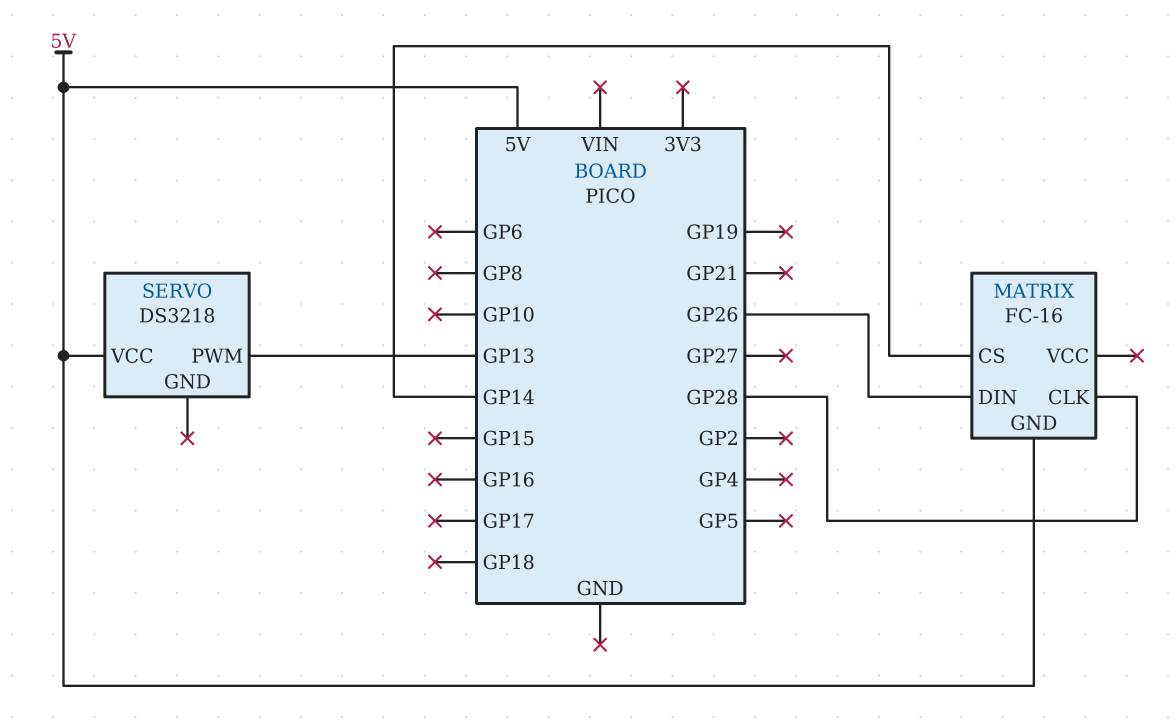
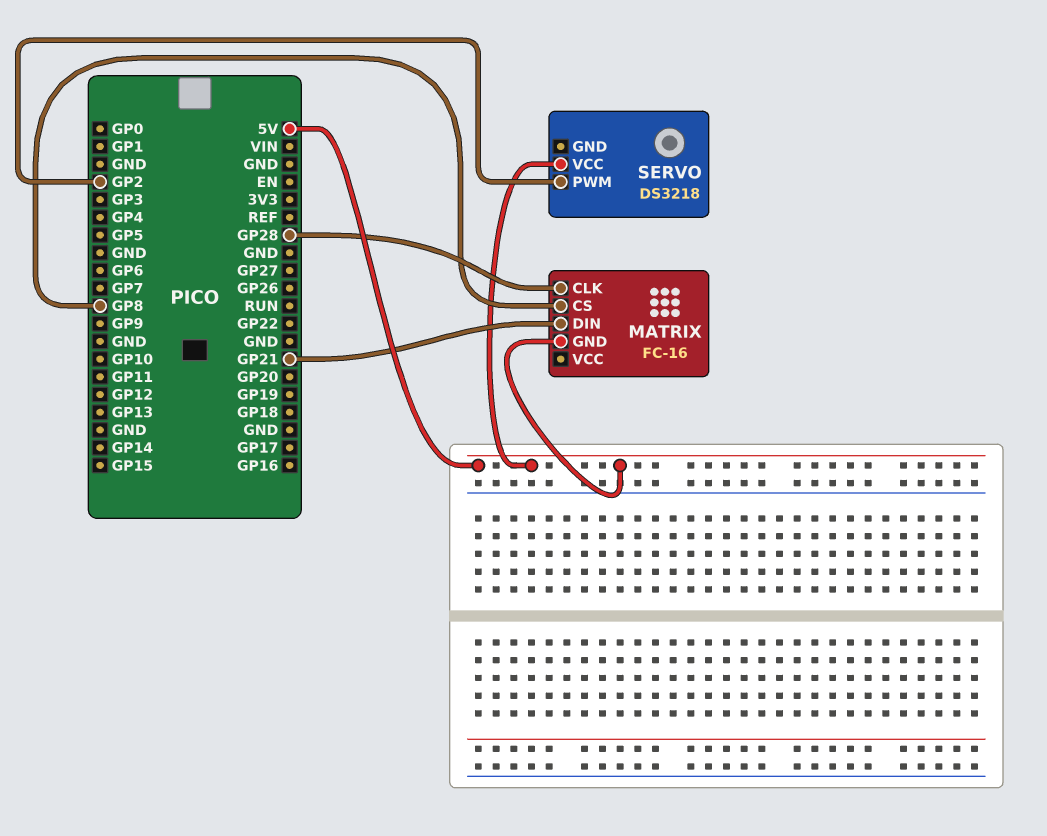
MATRIX pin CS: GP14 -> GP8
MATRIX pin DIN: GP26 -> GP21
SERVO pin PWM: GP13 -> GP2

